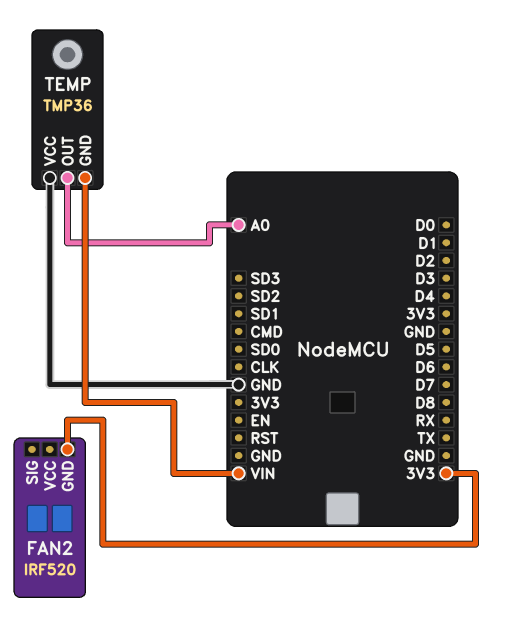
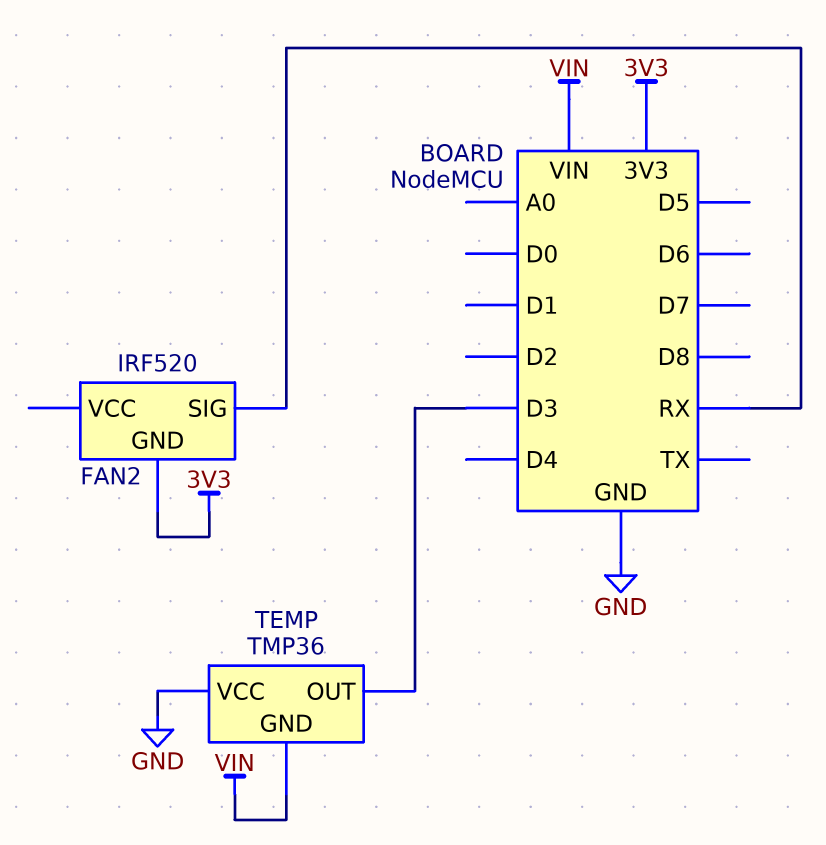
FAN2 pin SIG: none -> RX
TEMP pin OUT: A0 -> D3

